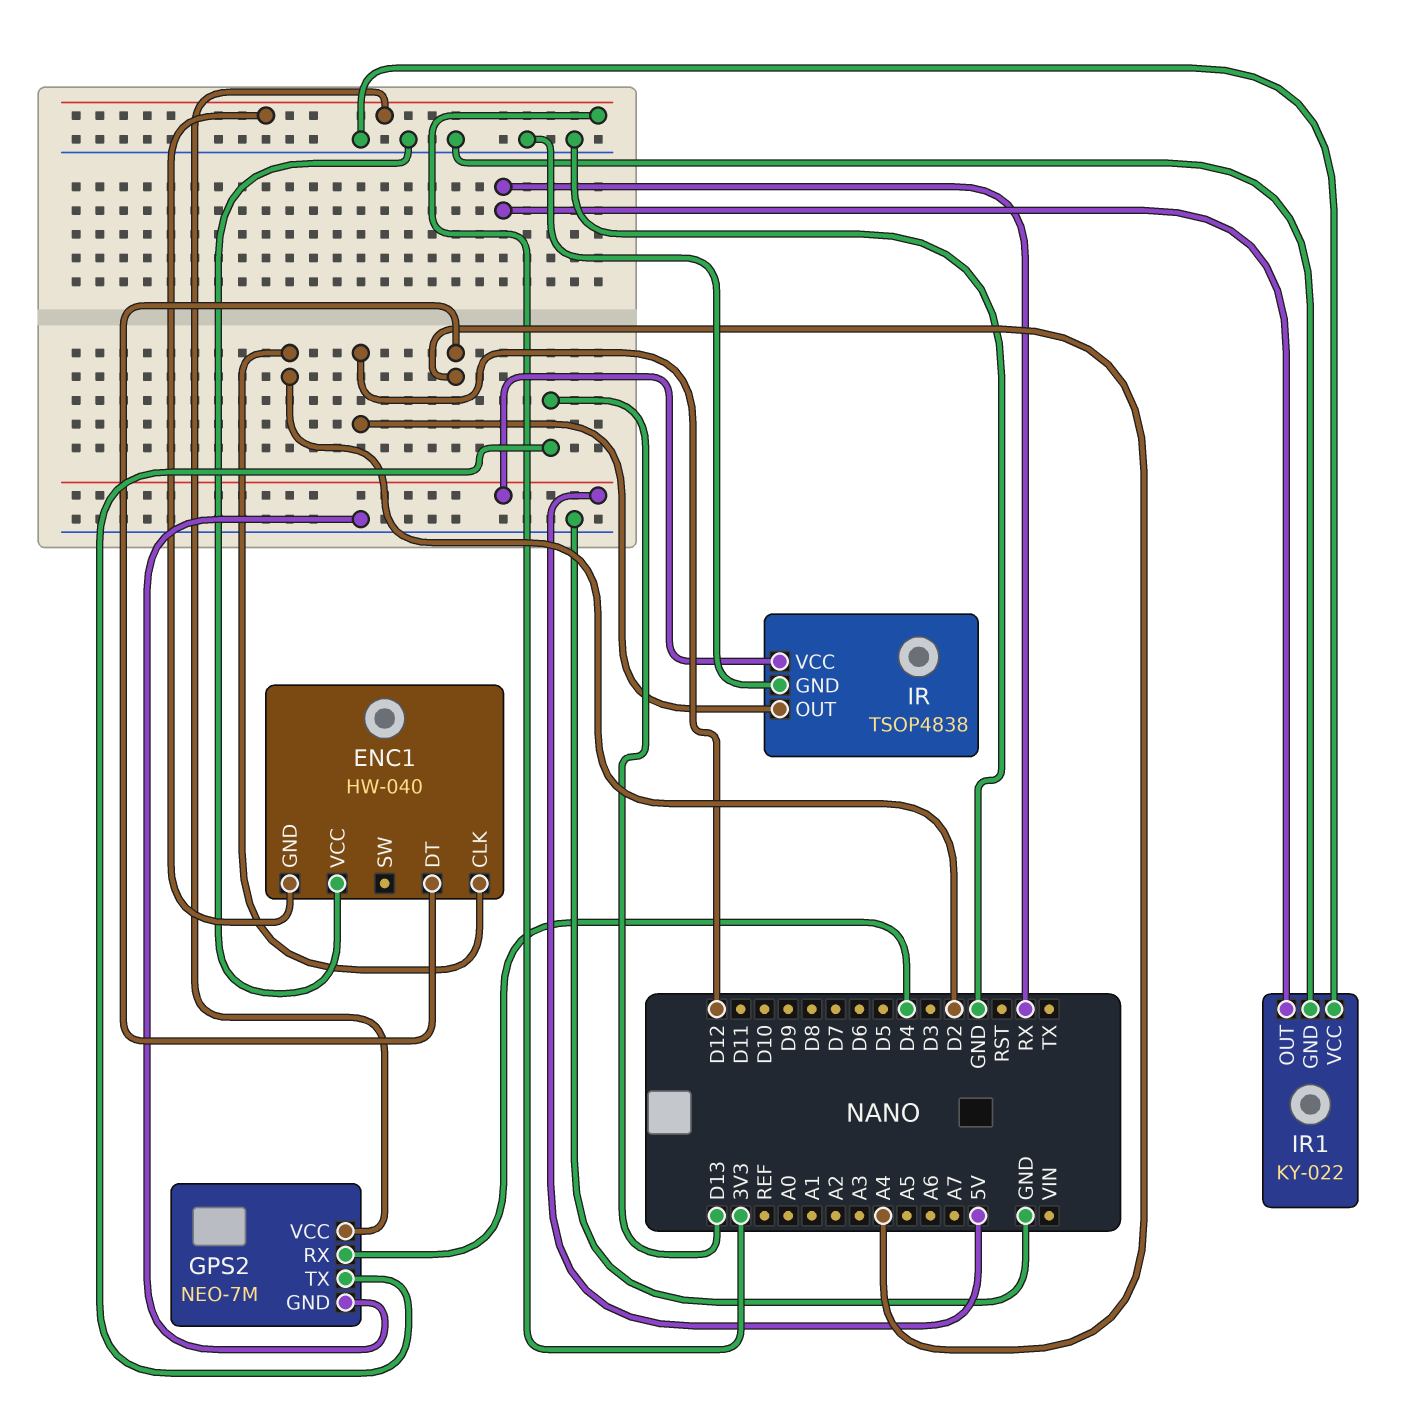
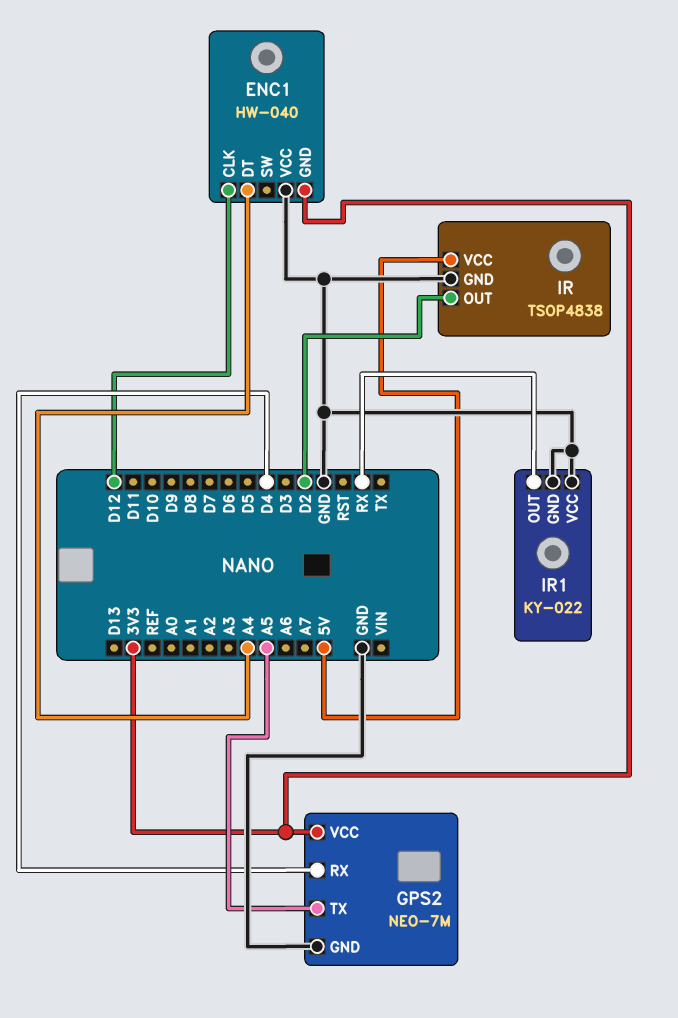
ENC1 pin CLK: D2 -> D12
GPS2 pin TX: D13 -> A5
IR pin OUT: D12 -> D2

